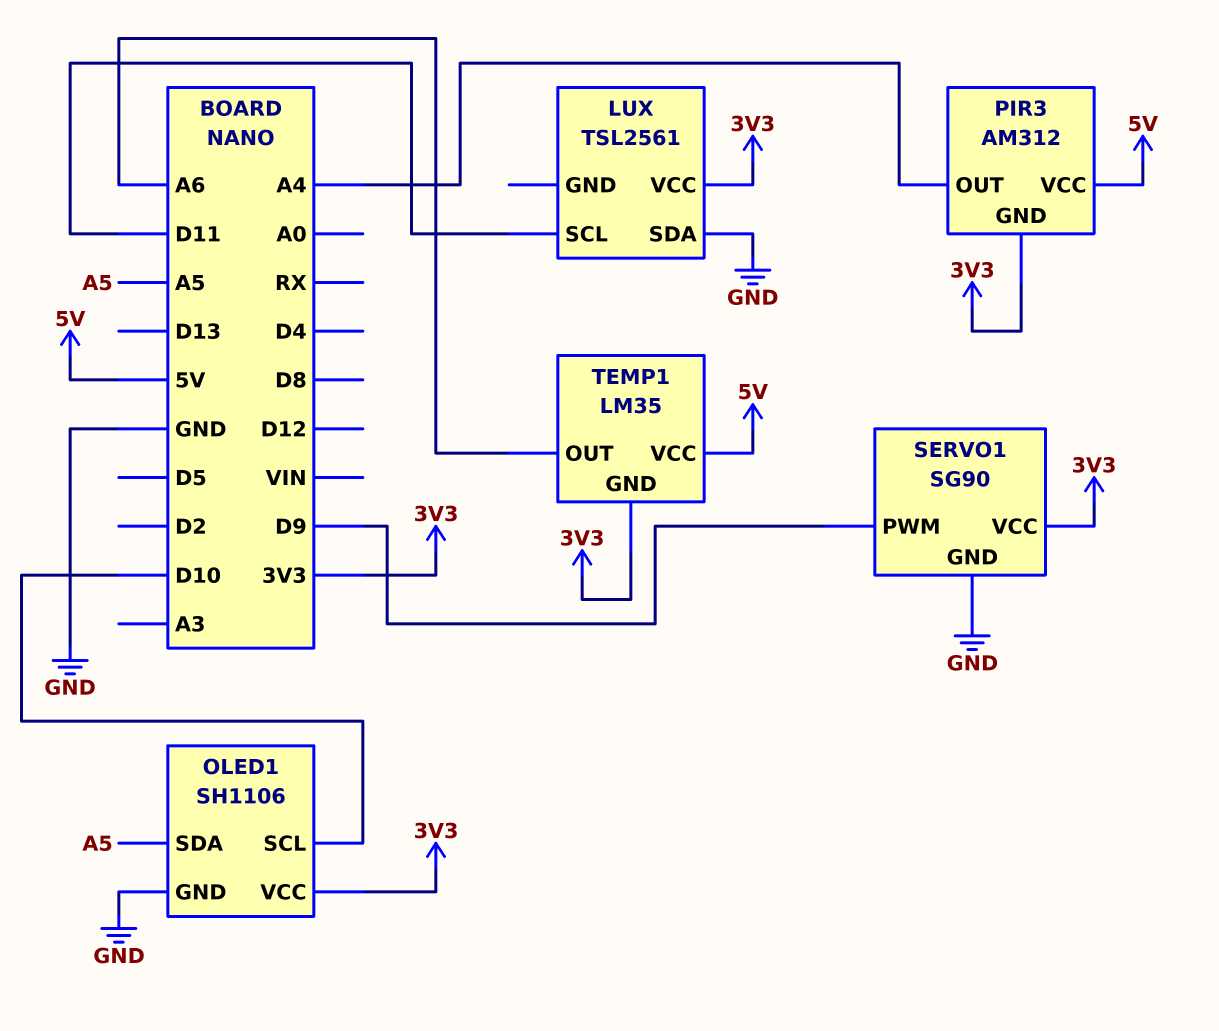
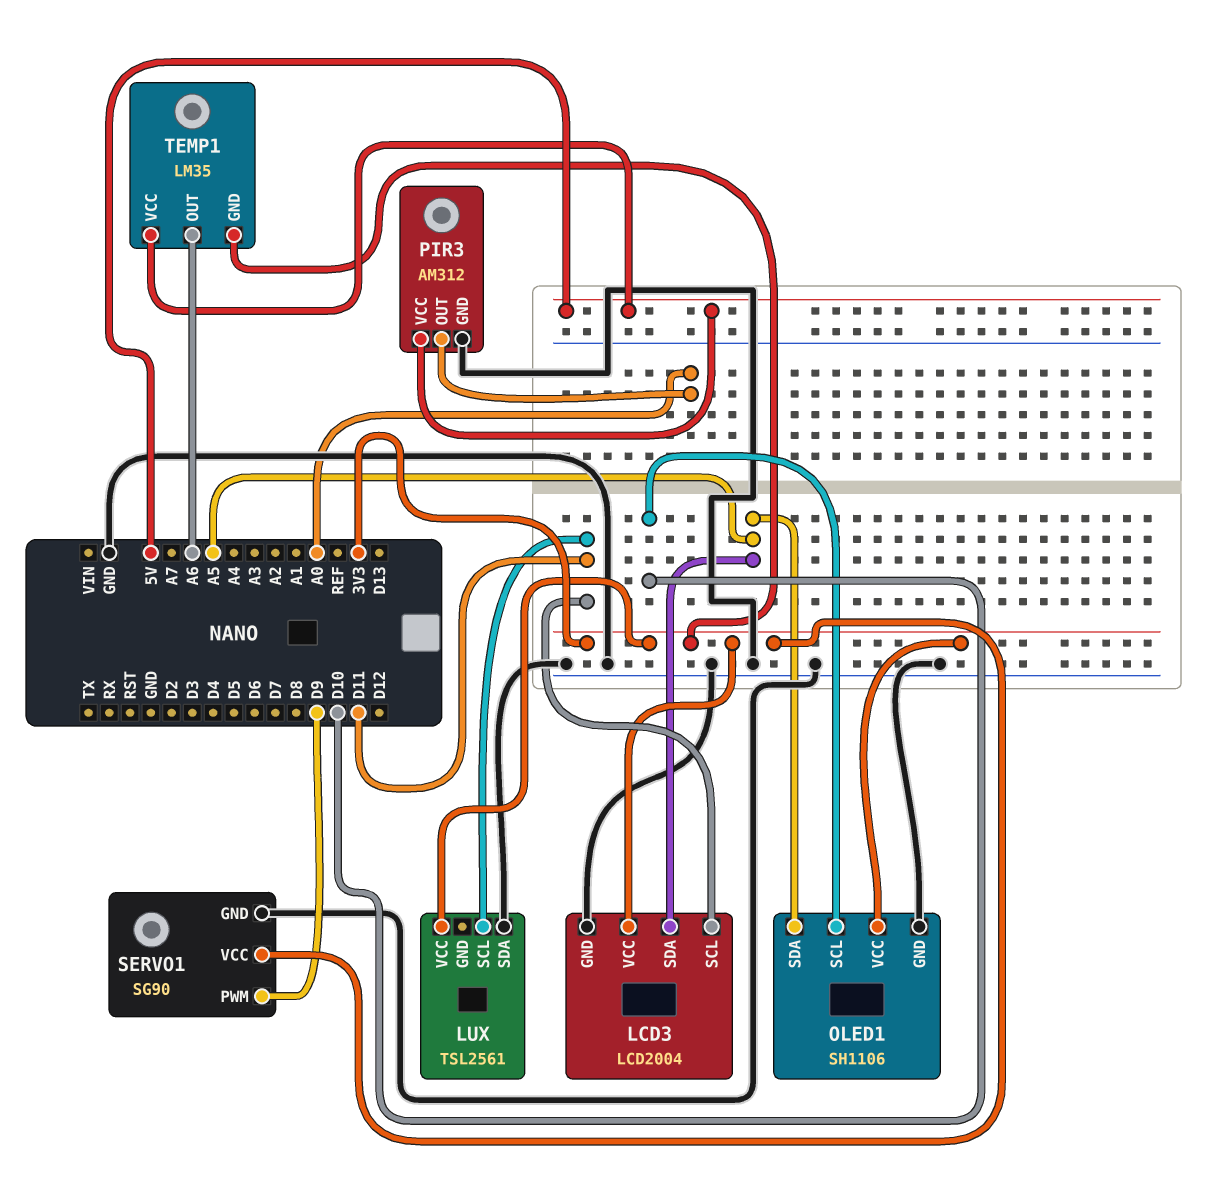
LCD3: none -> LCD2004
LCD3 pin GND: none -> GND
LCD3 pin SCL: none -> D11
LCD3 pin SDA: none -> A5
LCD3 pin VCC: none -> 3V3
PIR3 pin GND: 3V3 -> GND
PIR3 pin OUT: A4 -> A0

